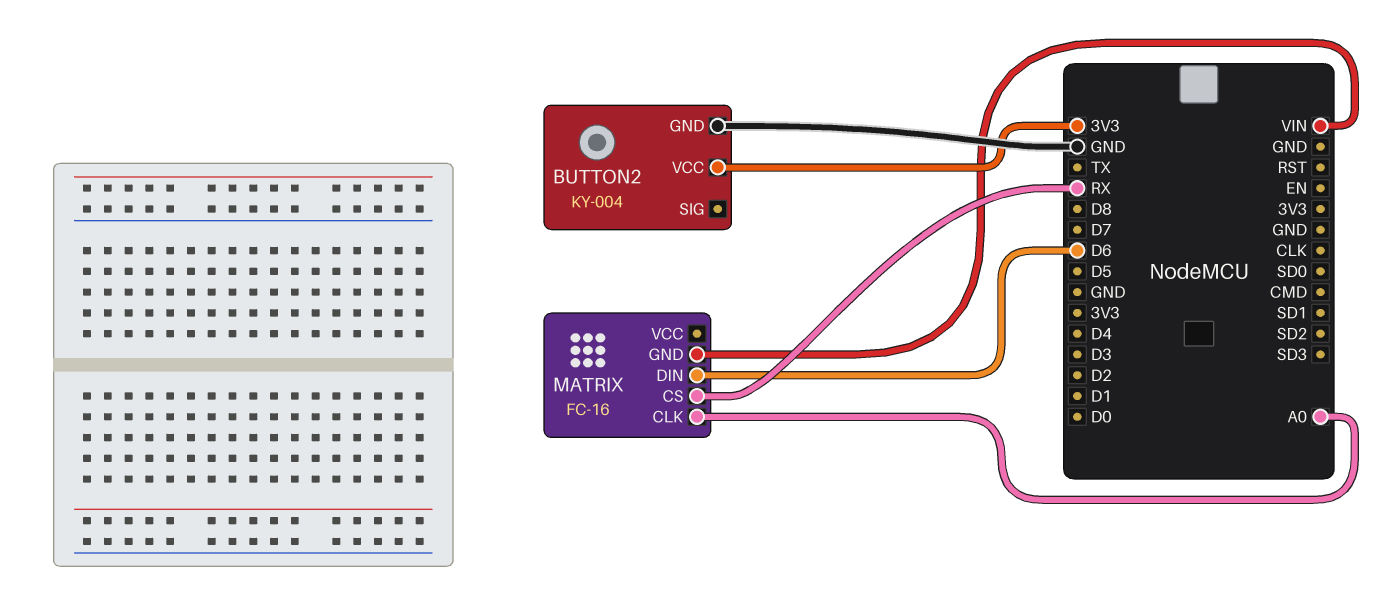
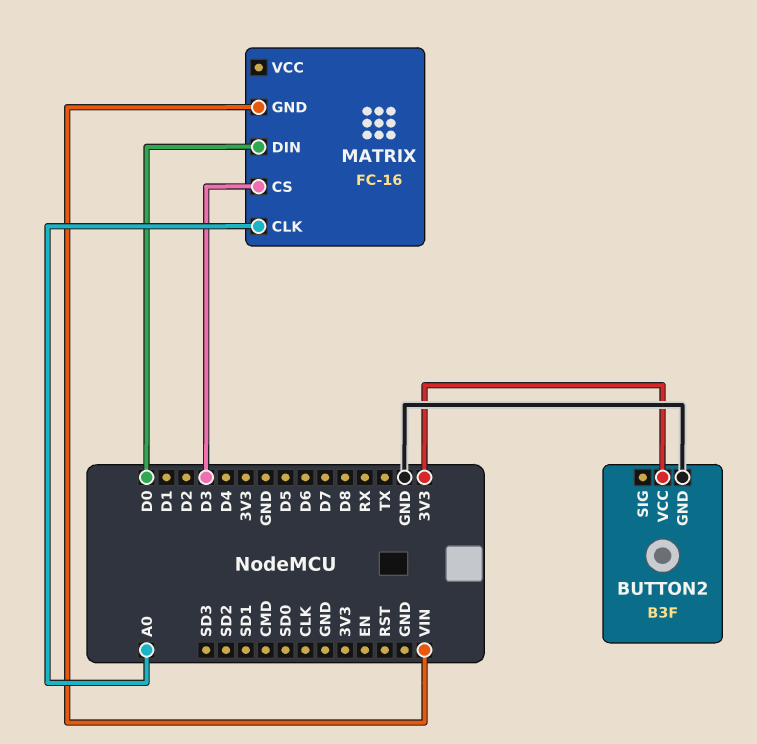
BUTTON2: KY-004 -> B3F
MATRIX pin CS: RX -> D3
MATRIX pin DIN: D6 -> D0

